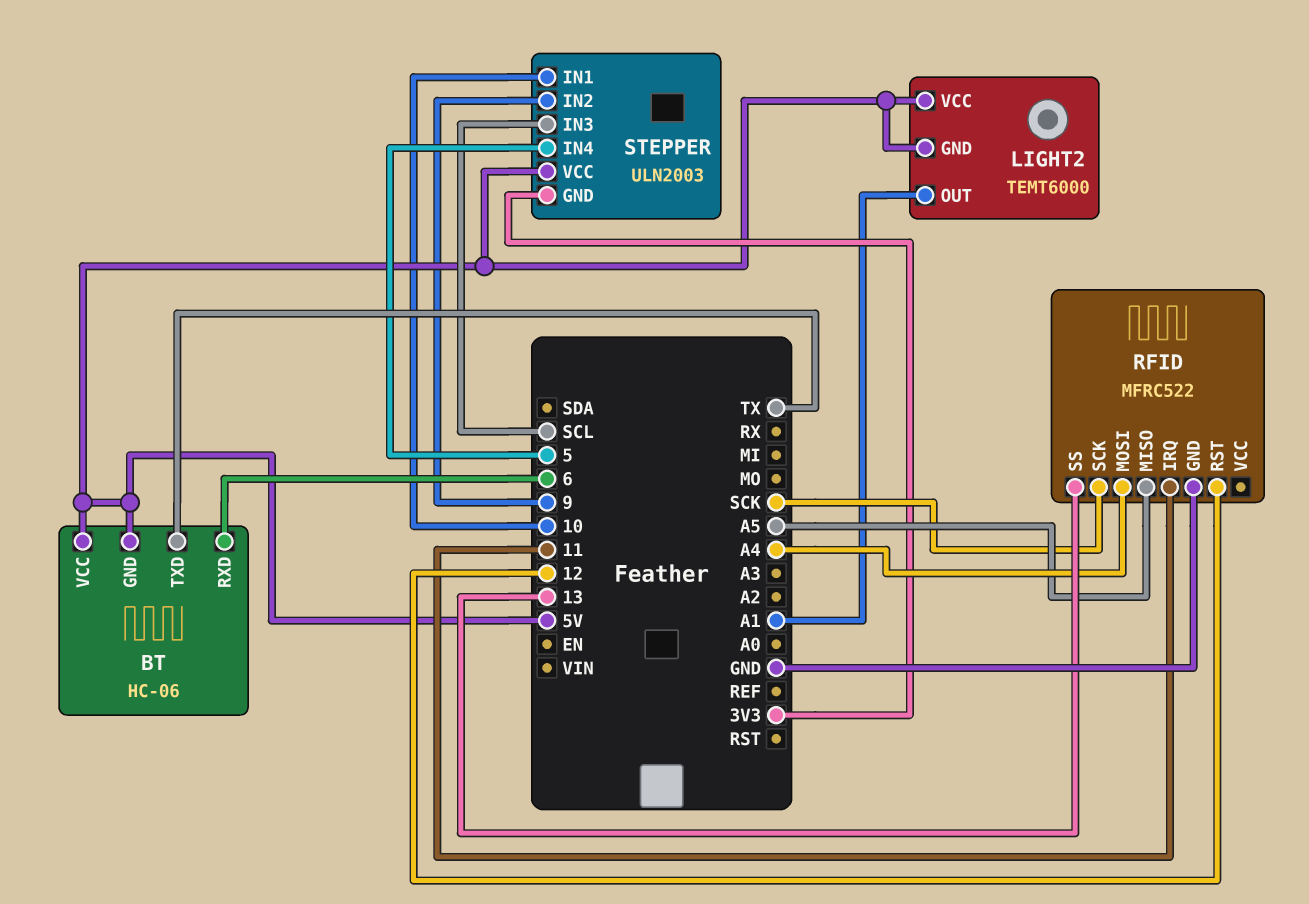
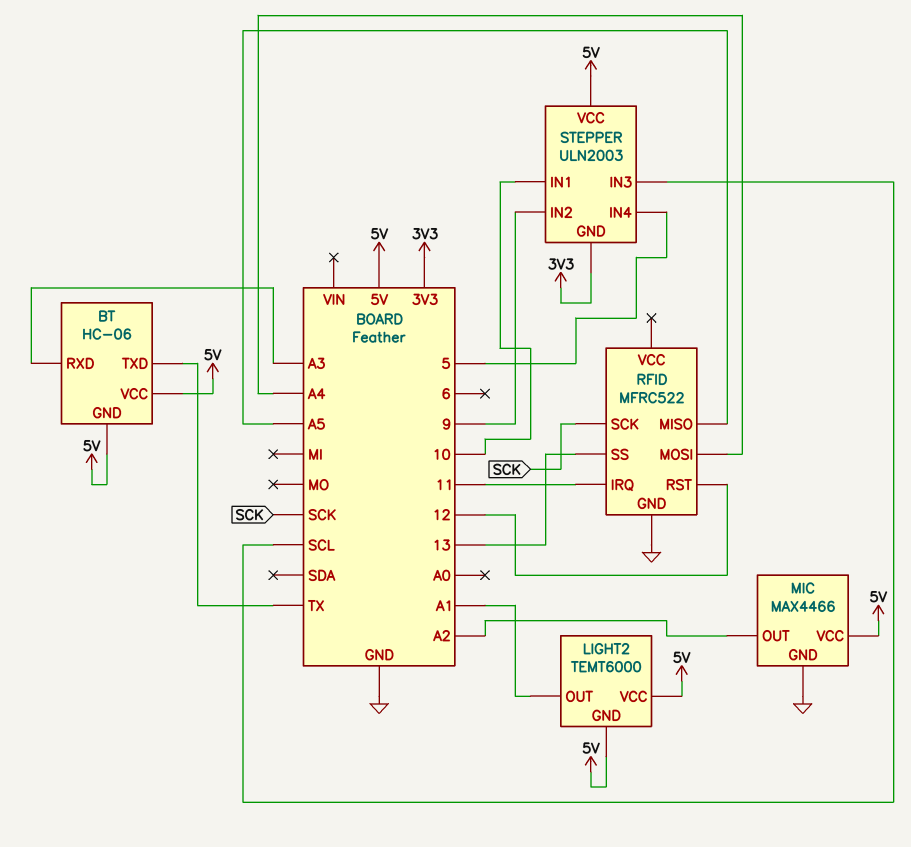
BT pin RXD: 6 -> A3
MIC: none -> MAX4466
MIC pin GND: none -> GND
MIC pin OUT: none -> A2
MIC pin VCC: none -> 5V

